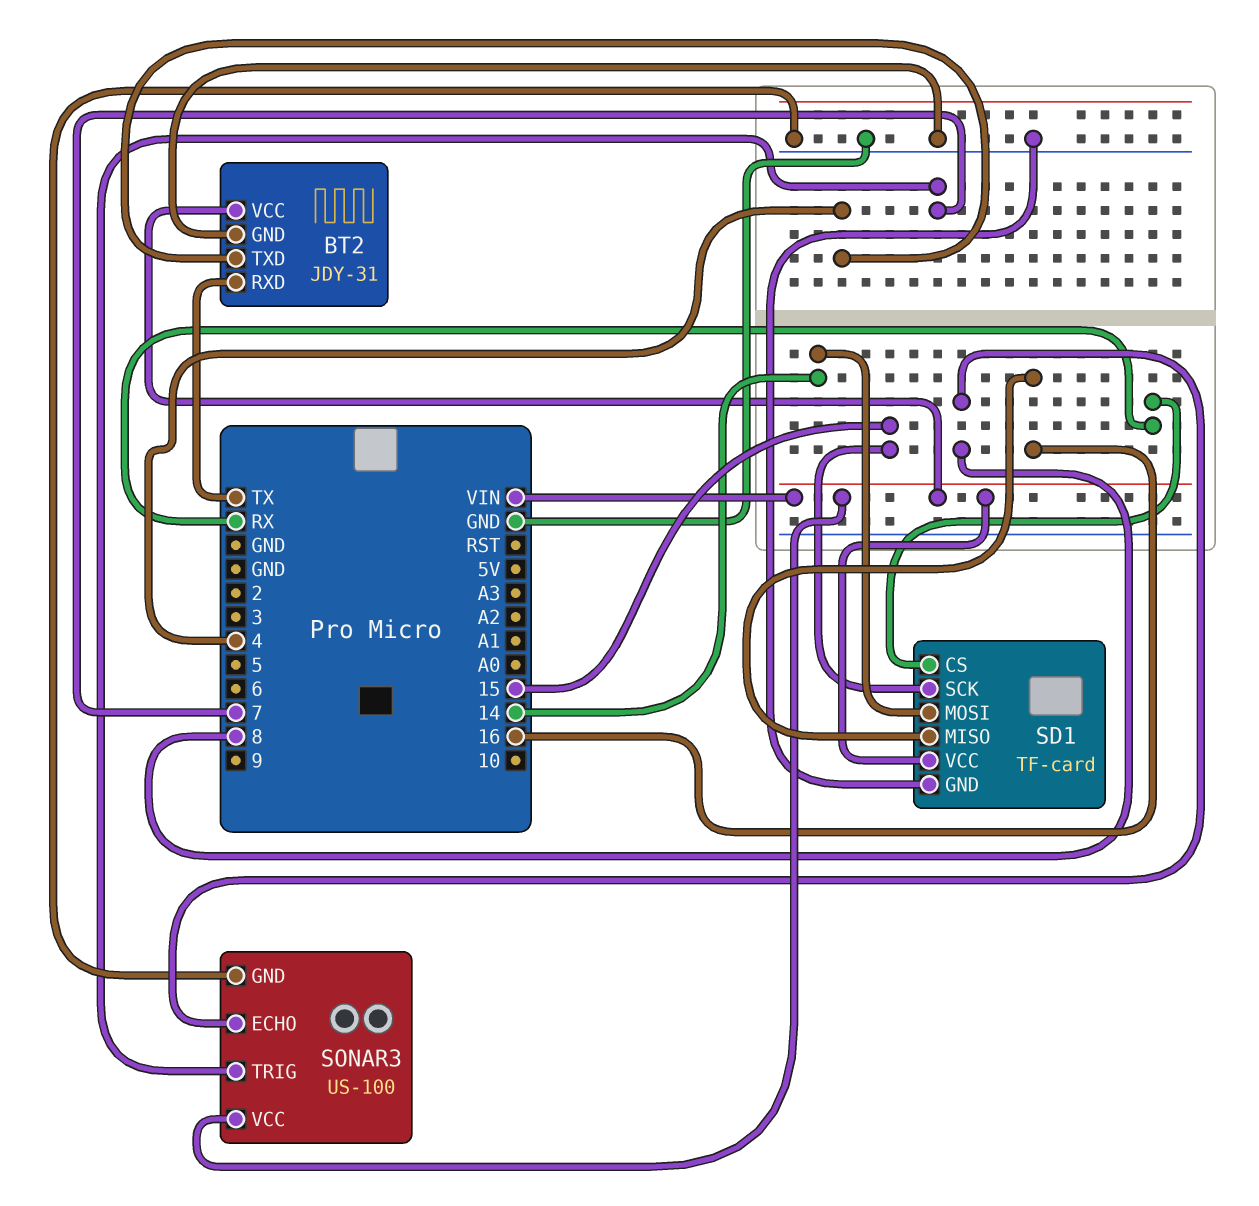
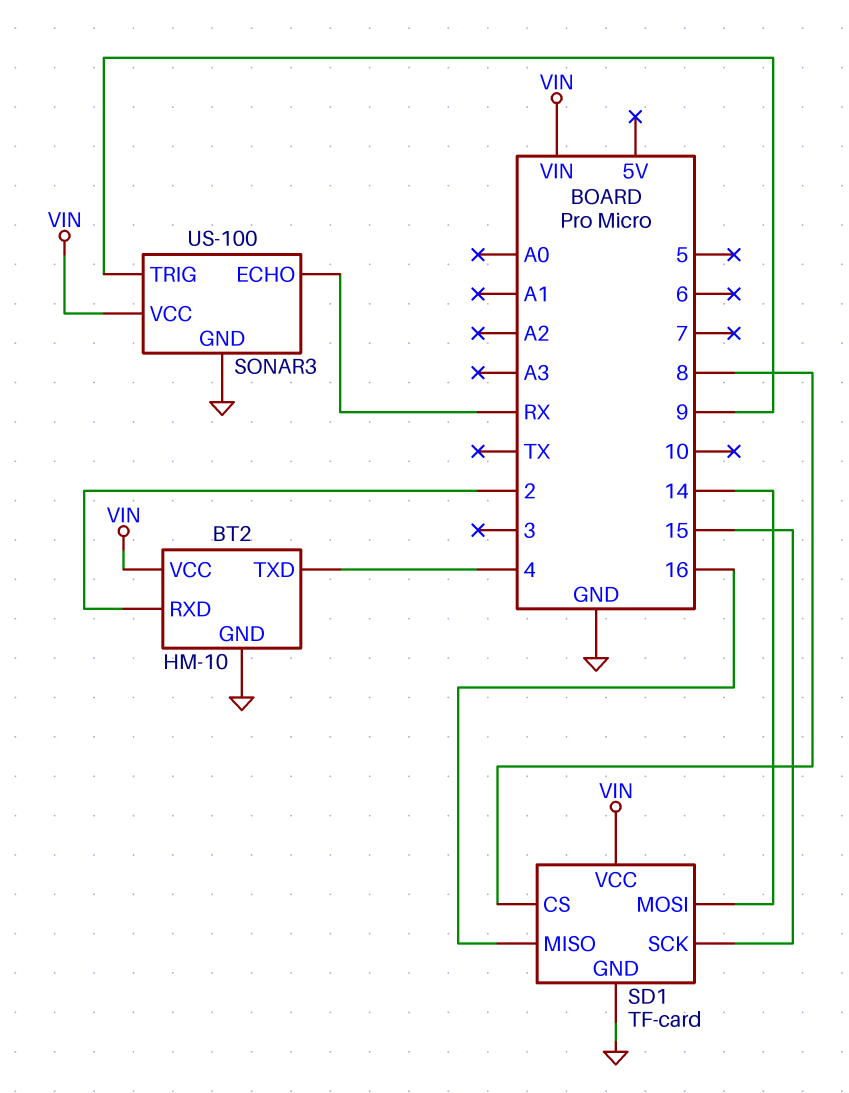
BT2: JDY-31 -> HM-10
BT2 pin RXD: TX -> 2
SD1 pin CS: RX -> 8
SONAR3 pin ECHO: 8 -> RX
SONAR3 pin TRIG: 7 -> 9

